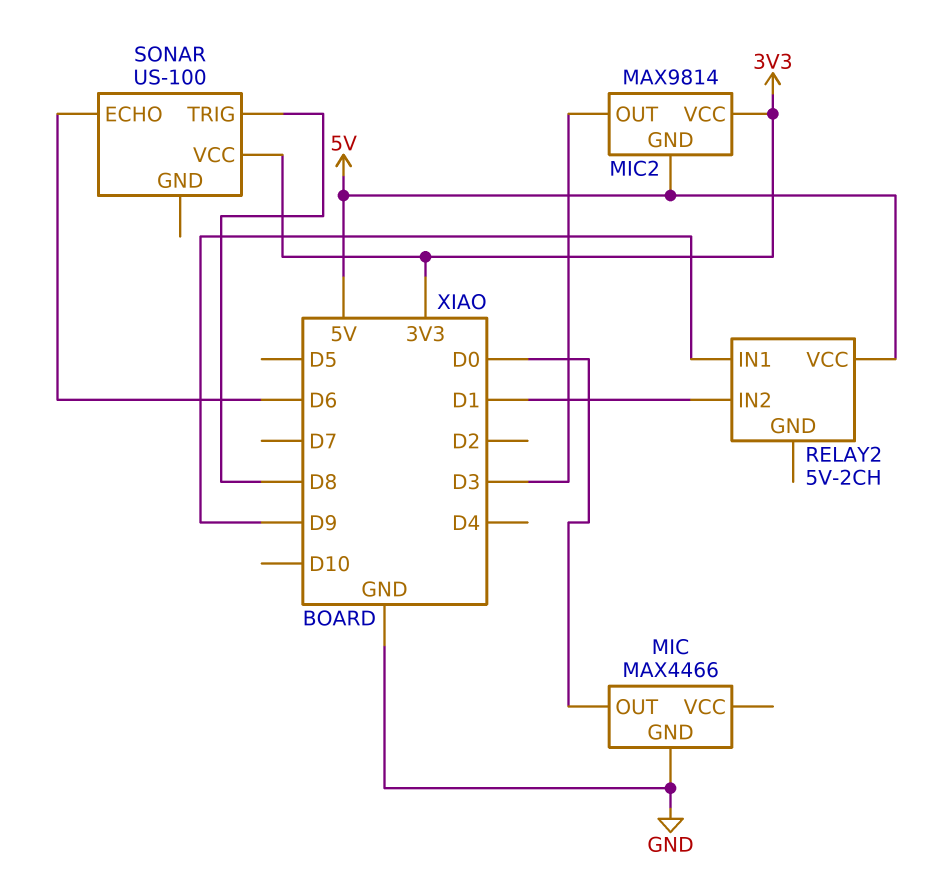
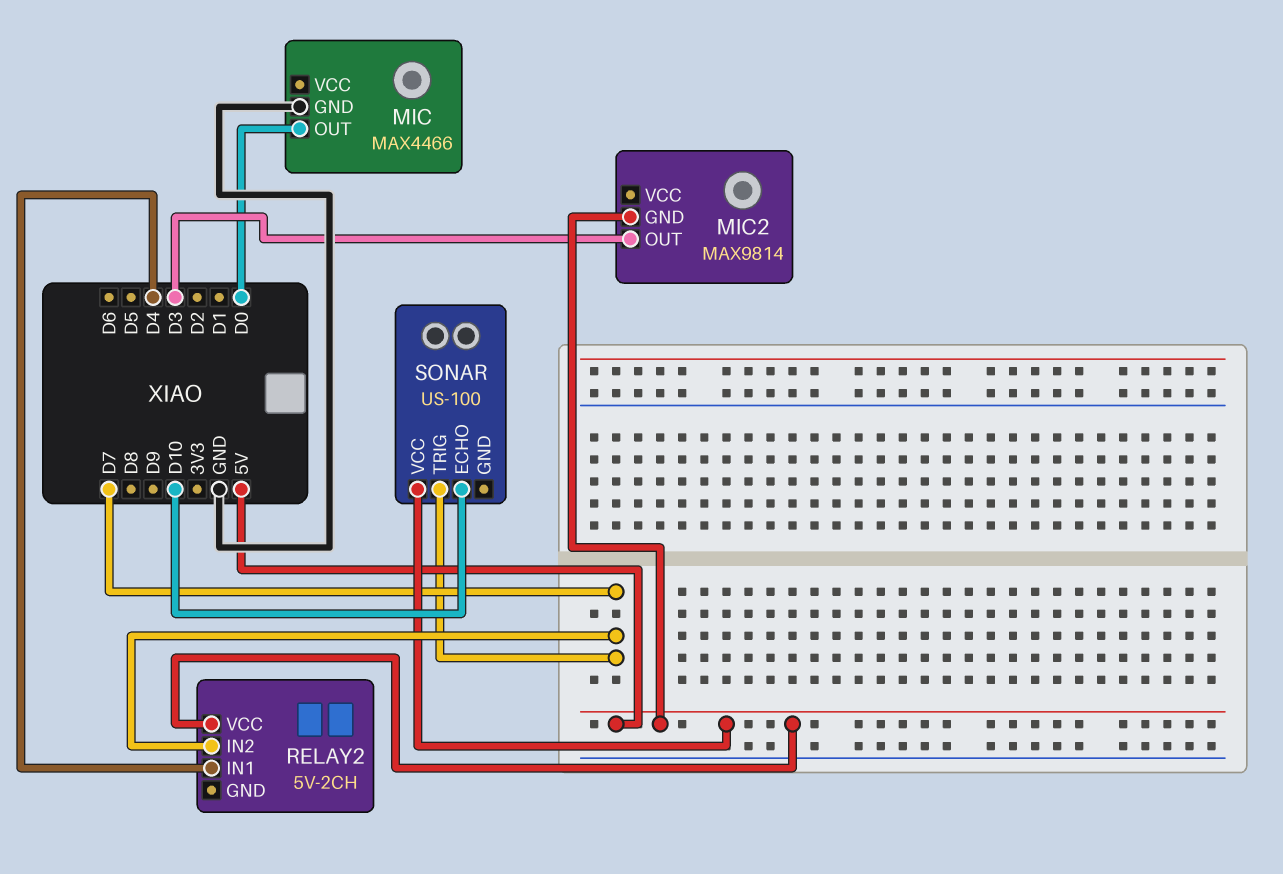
MIC2 pin VCC: 3V3 -> none
RELAY2 pin IN1: D9 -> D4
RELAY2 pin IN2: D1 -> D7
SONAR pin ECHO: D6 -> D10
SONAR pin TRIG: D8 -> D7
SONAR pin VCC: 3V3 -> 5V

